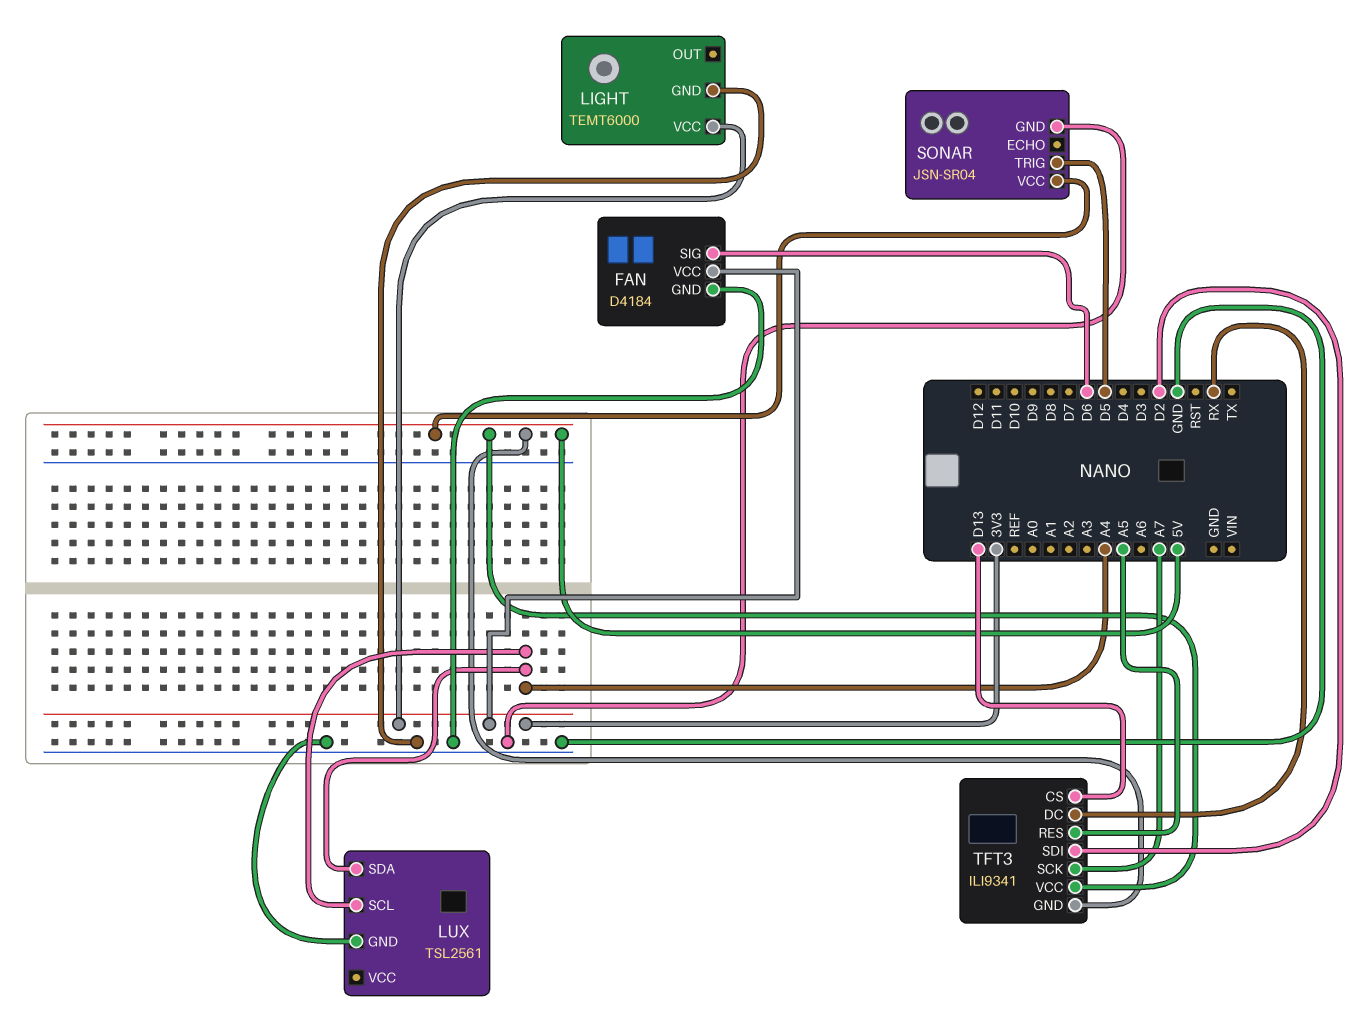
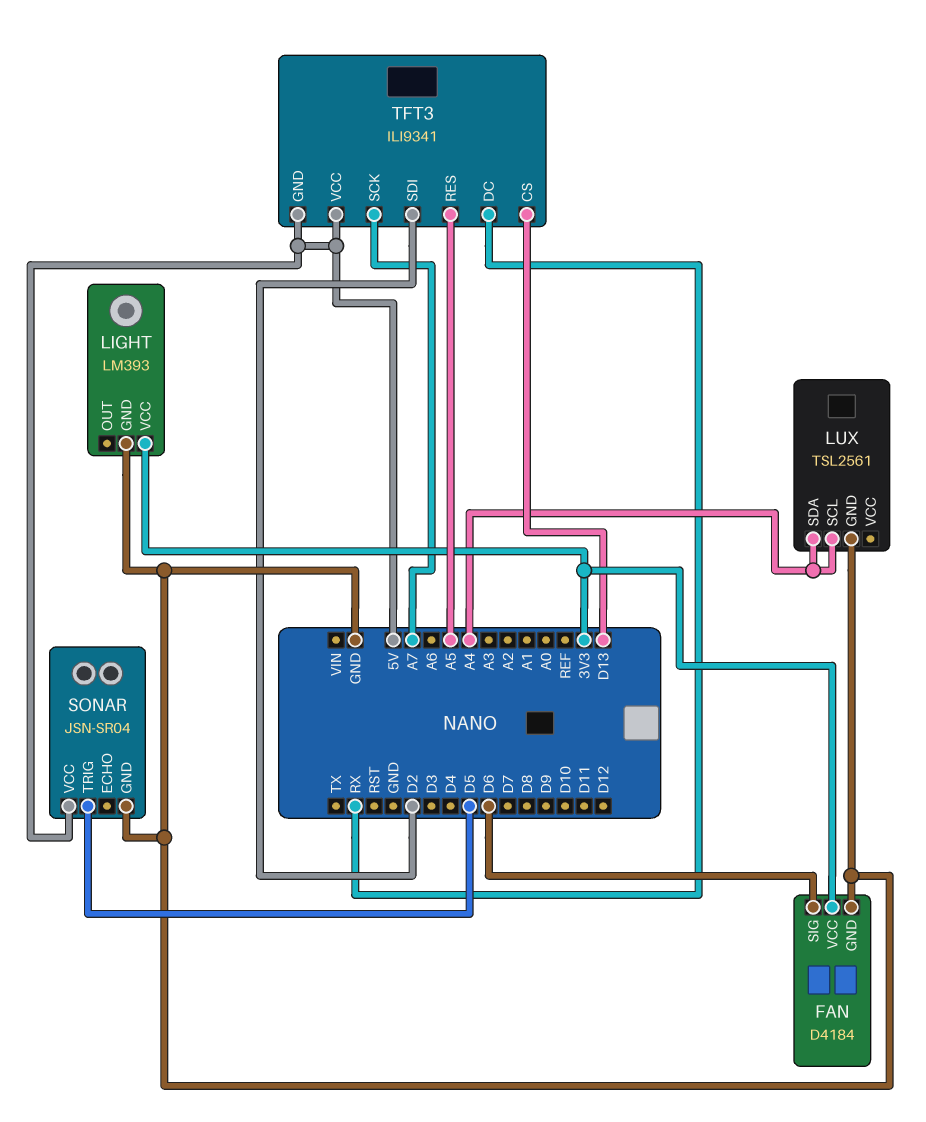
LIGHT: TEMT6000 -> LM393

